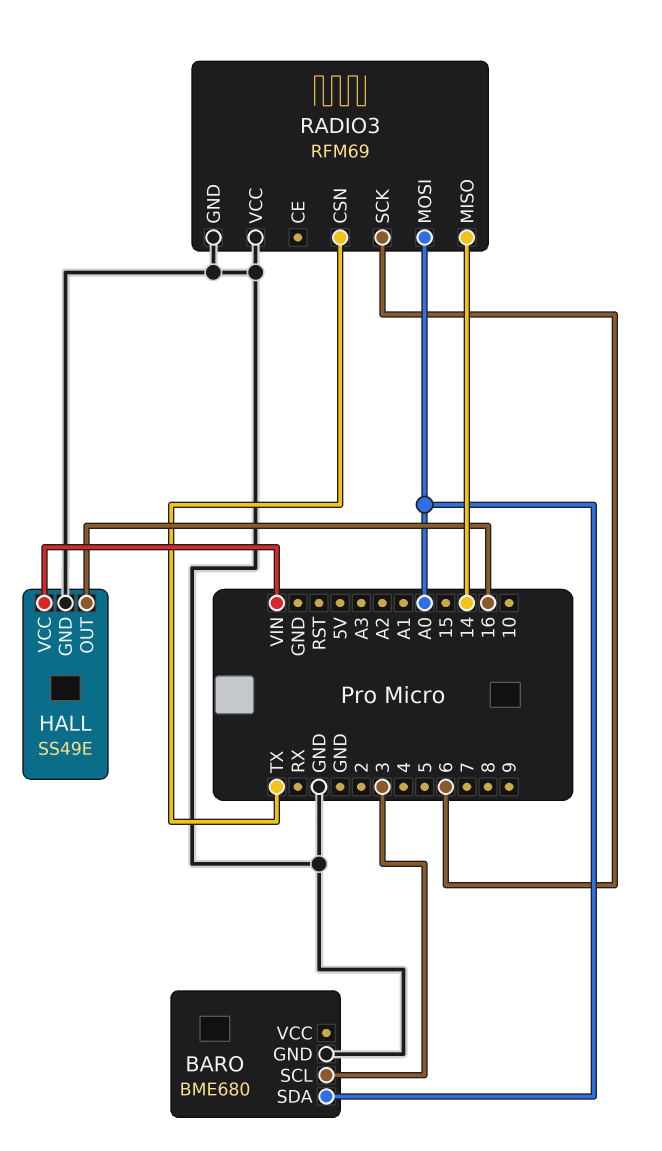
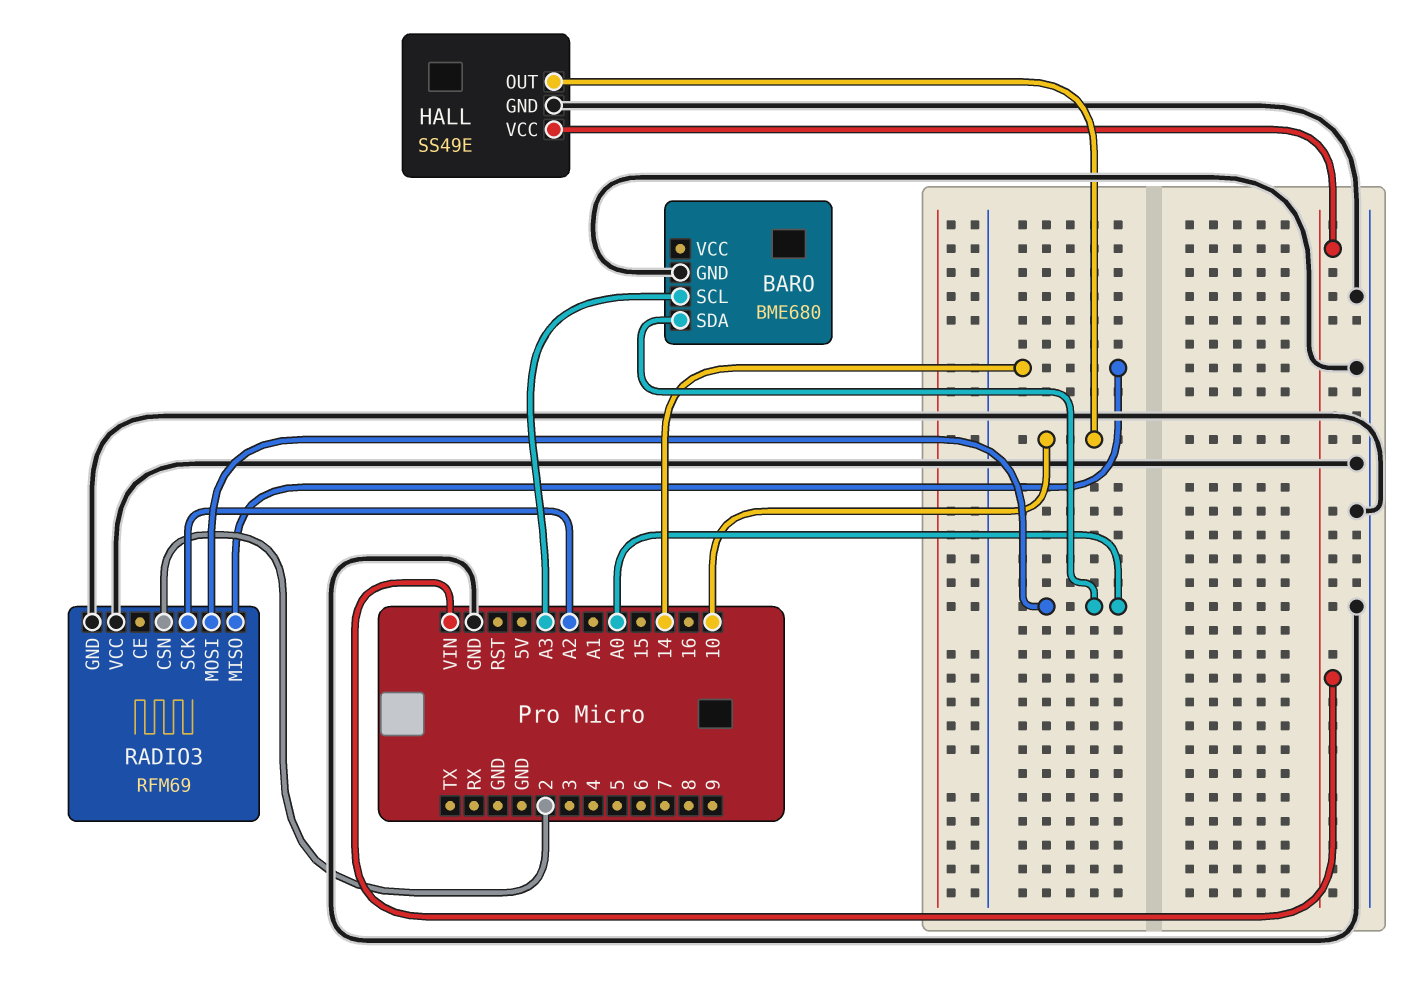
BARO pin SCL: 3 -> A3
HALL pin OUT: 16 -> 10
RADIO3 pin CSN: TX -> 2
RADIO3 pin SCK: 6 -> A2

